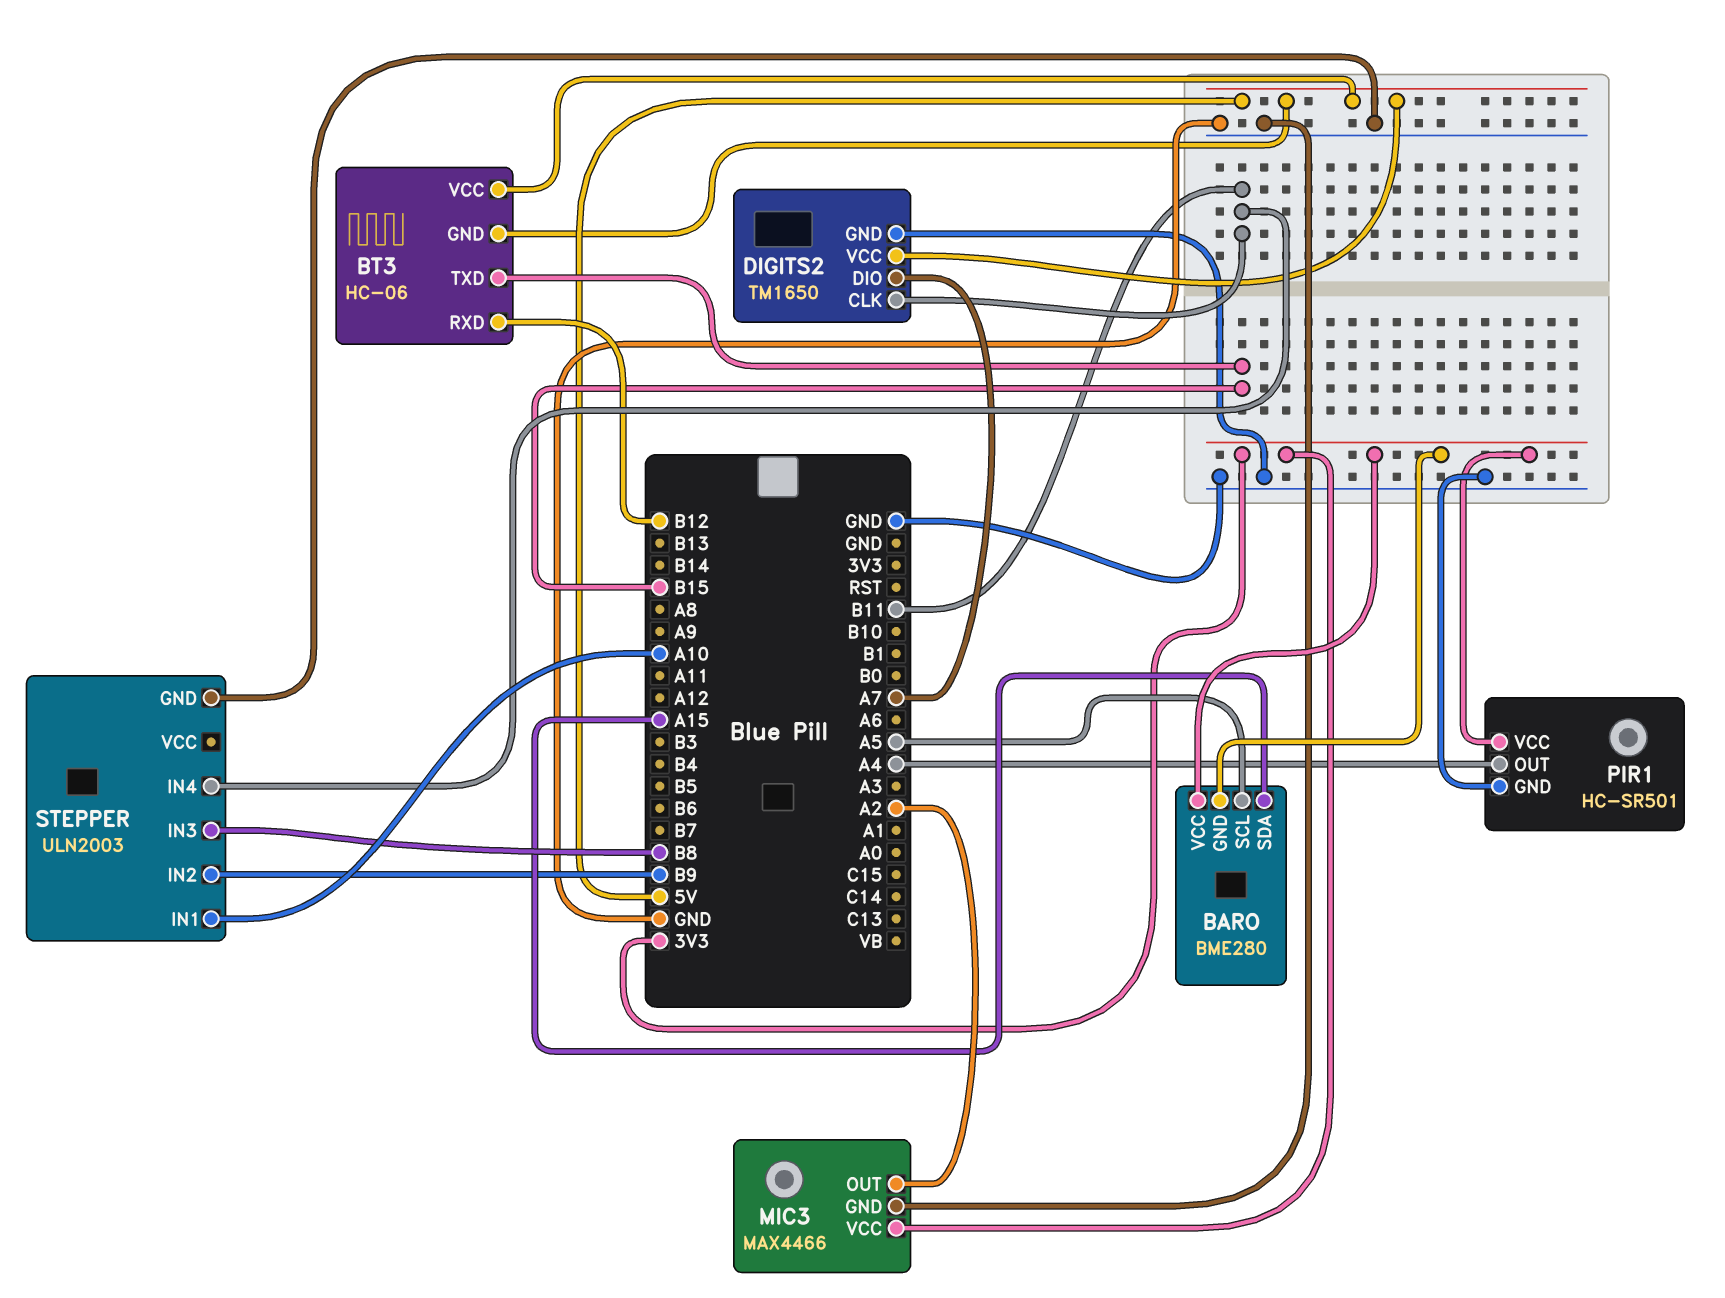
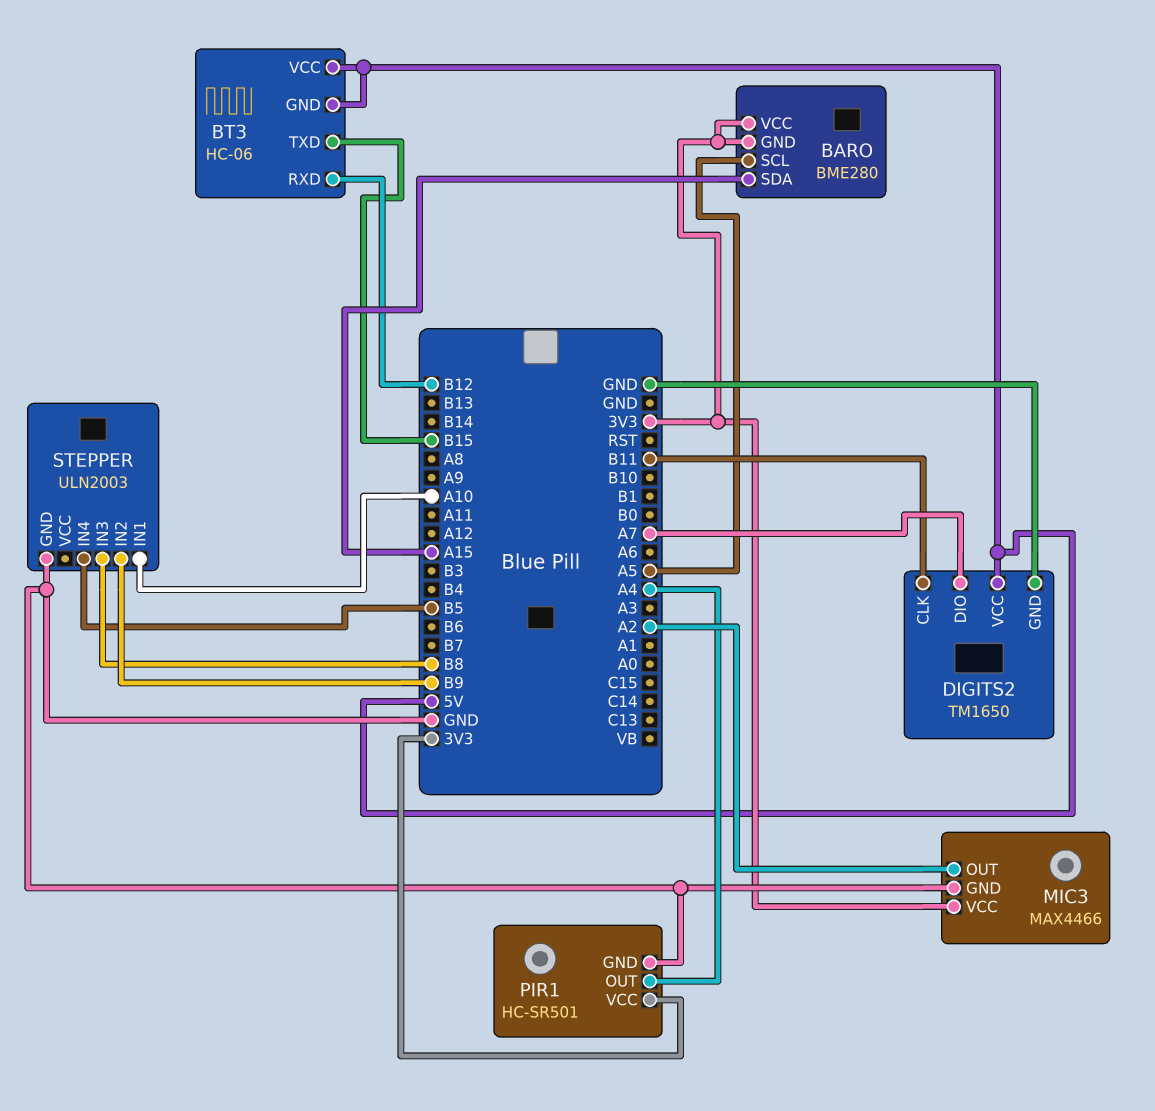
STEPPER pin IN4: B11 -> B5

